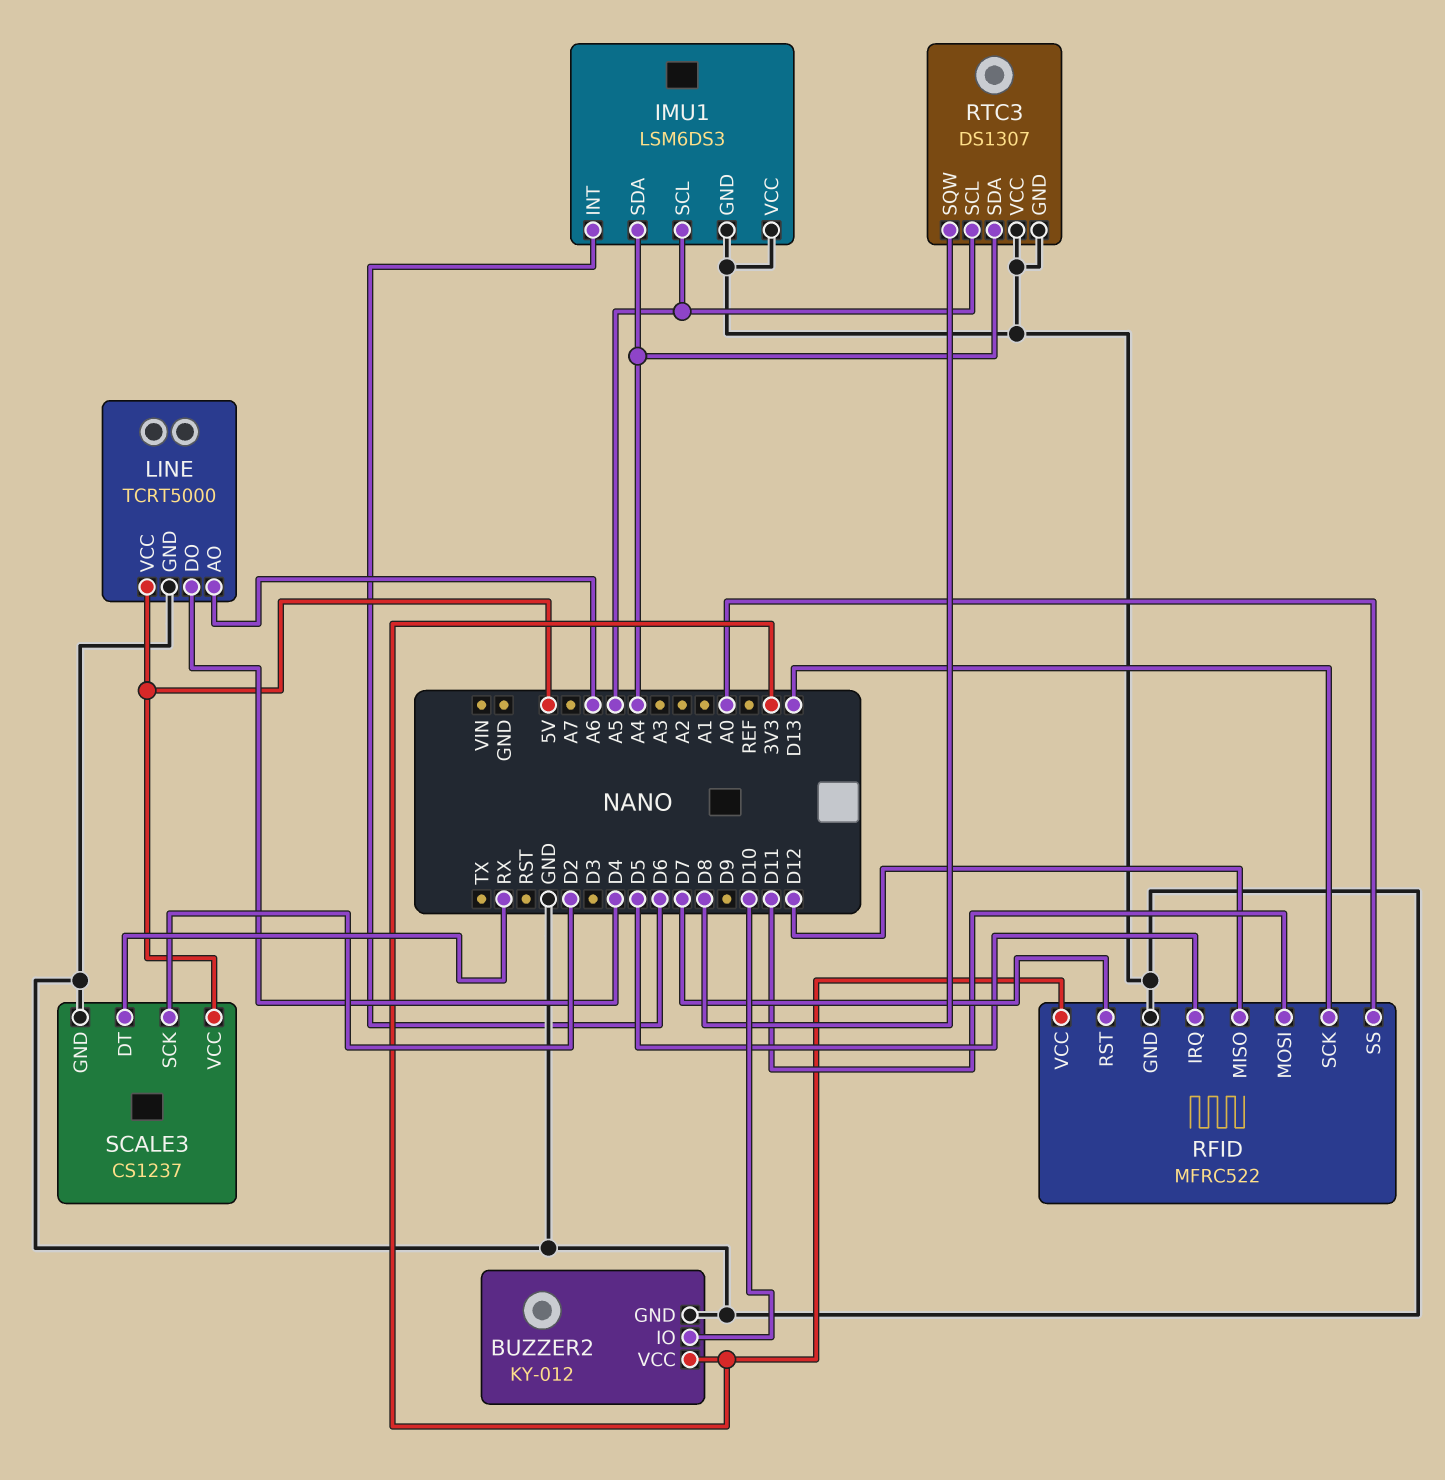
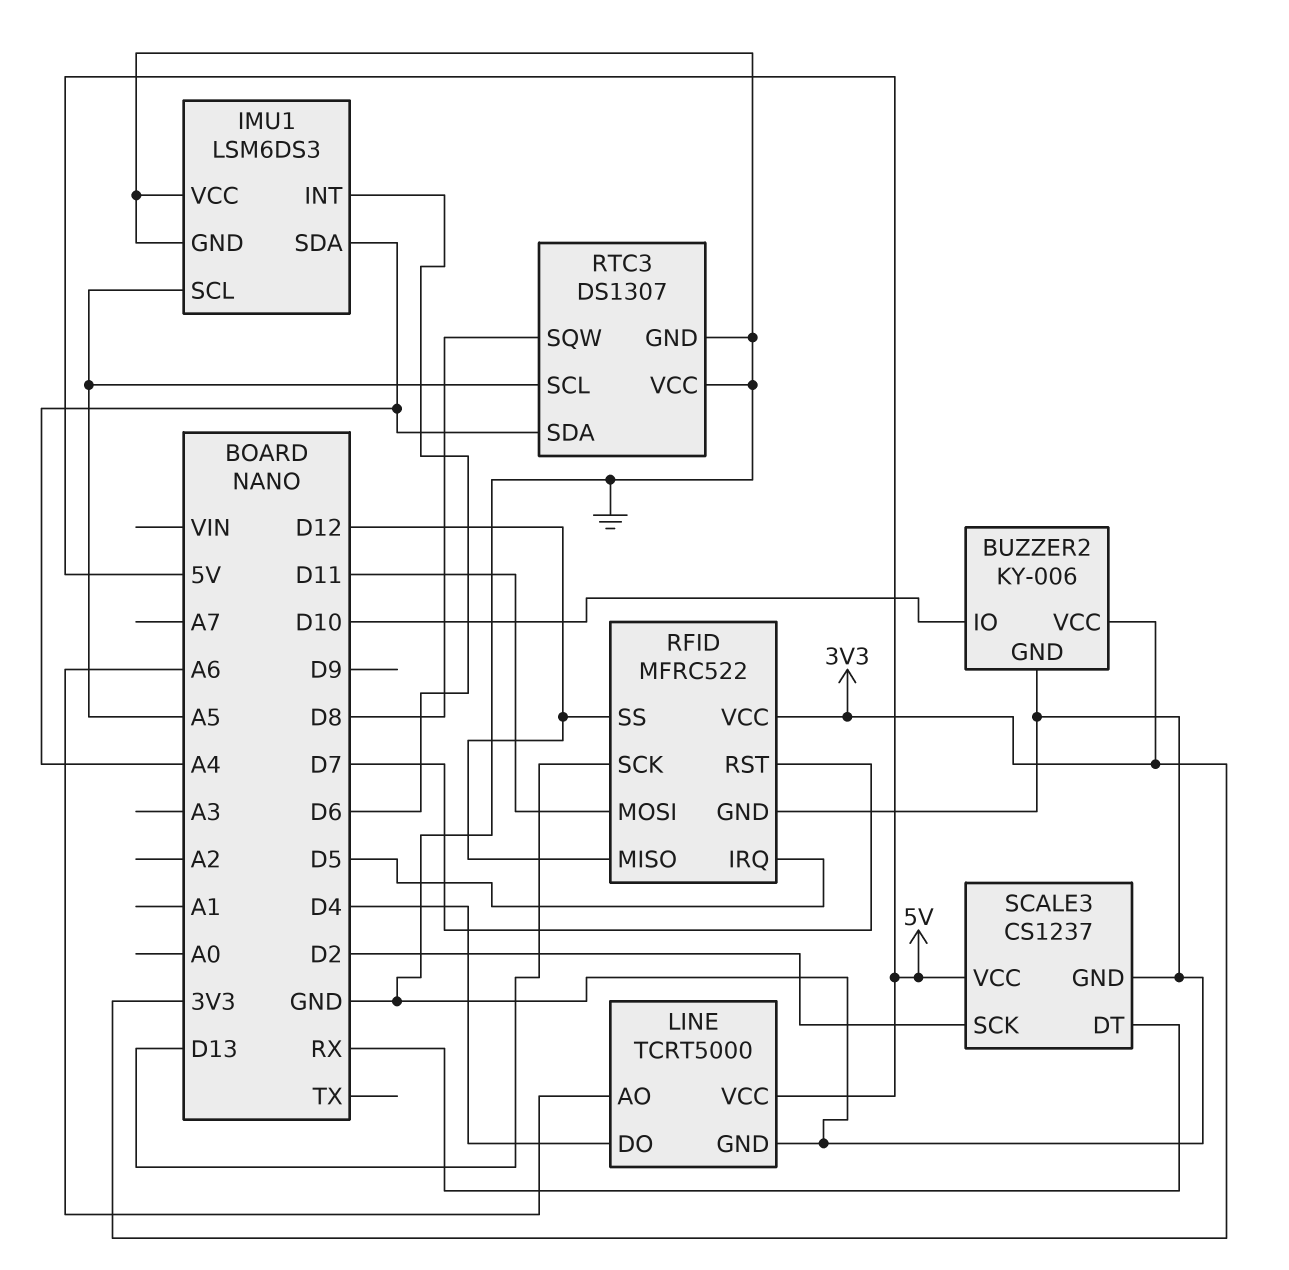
BUZZER2: KY-012 -> KY-006
RFID pin SS: A0 -> D12

